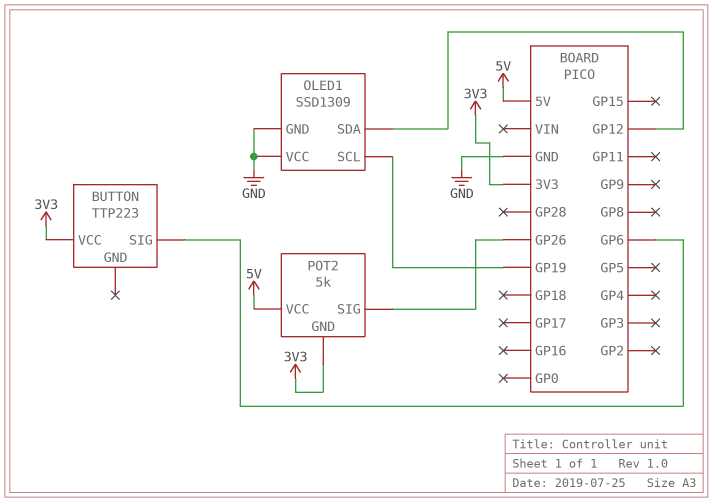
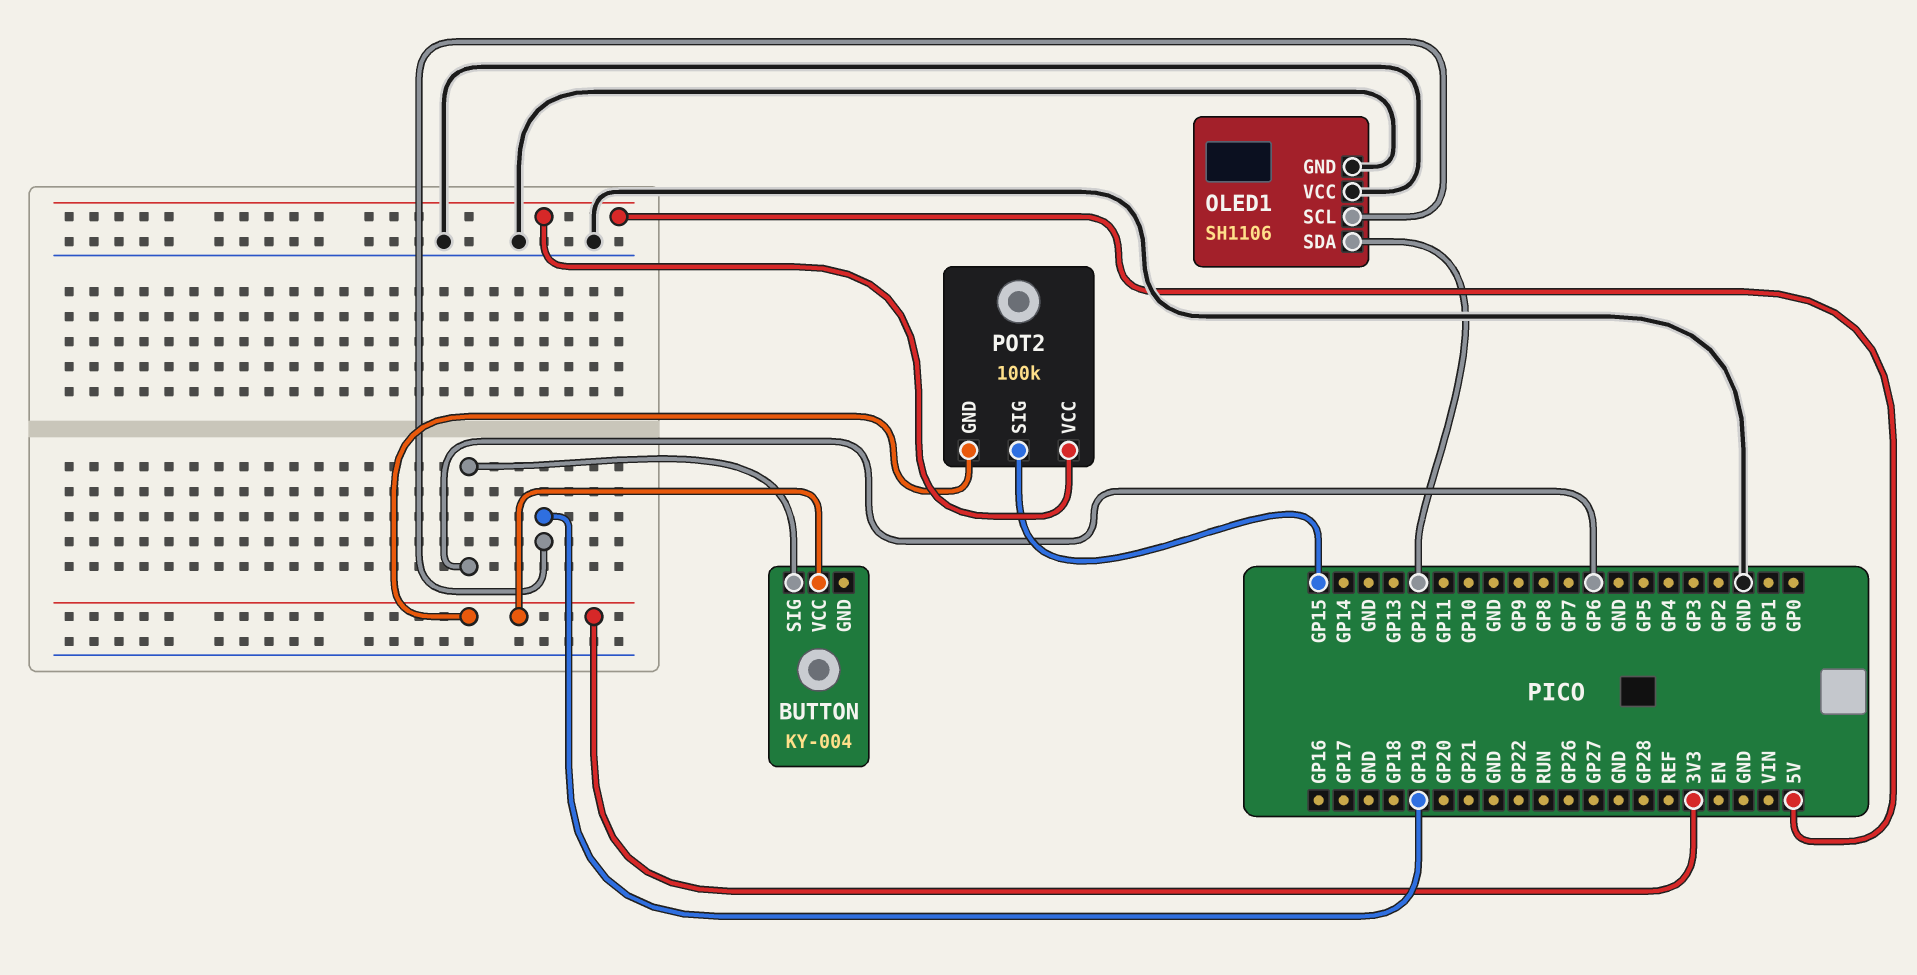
BUTTON: TTP223 -> KY-004
OLED1: SSD1309 -> SH1106
POT2: 5k -> 100k
POT2 pin SIG: GP26 -> GP15

